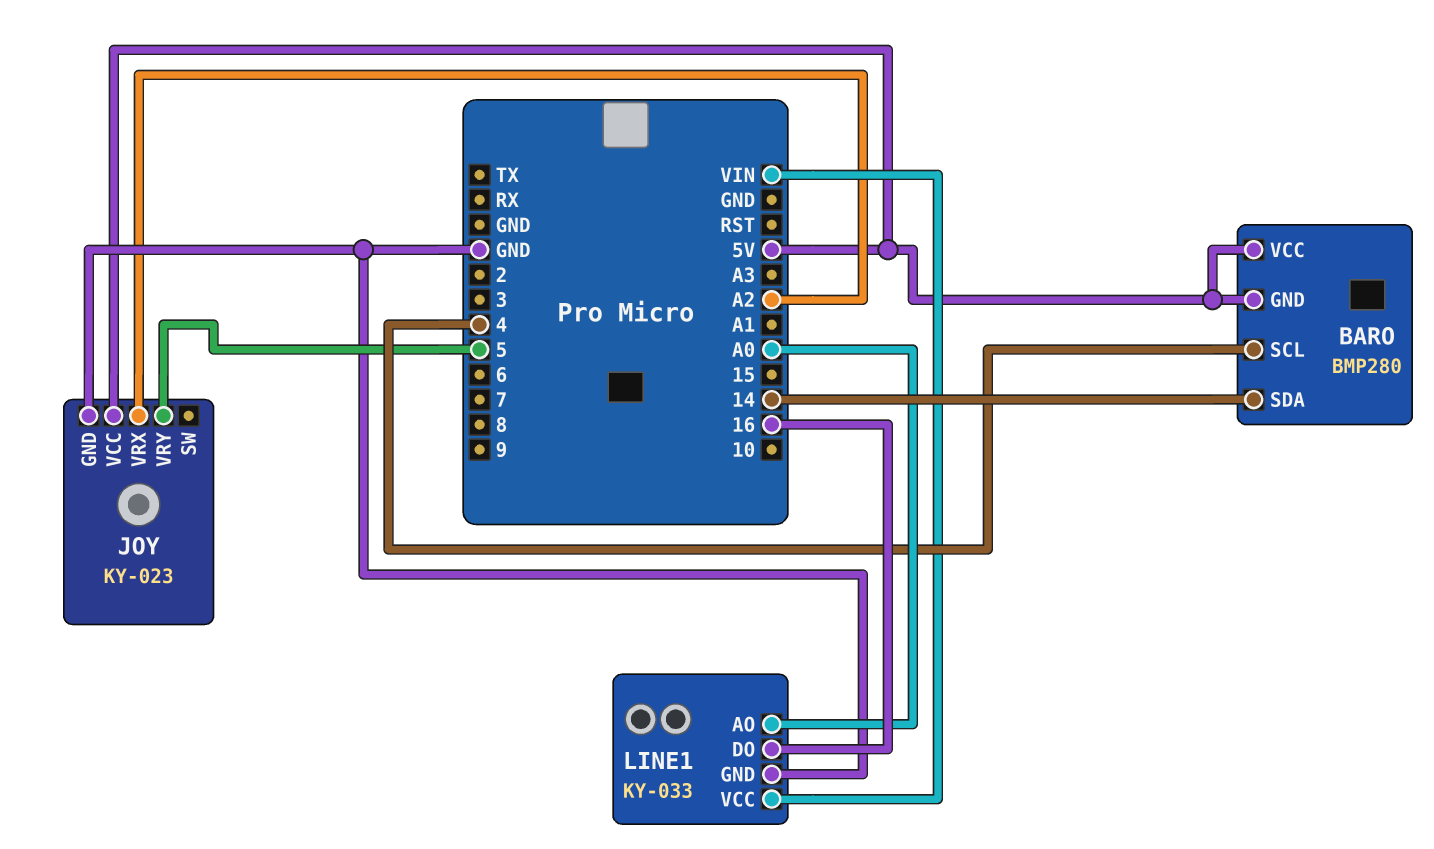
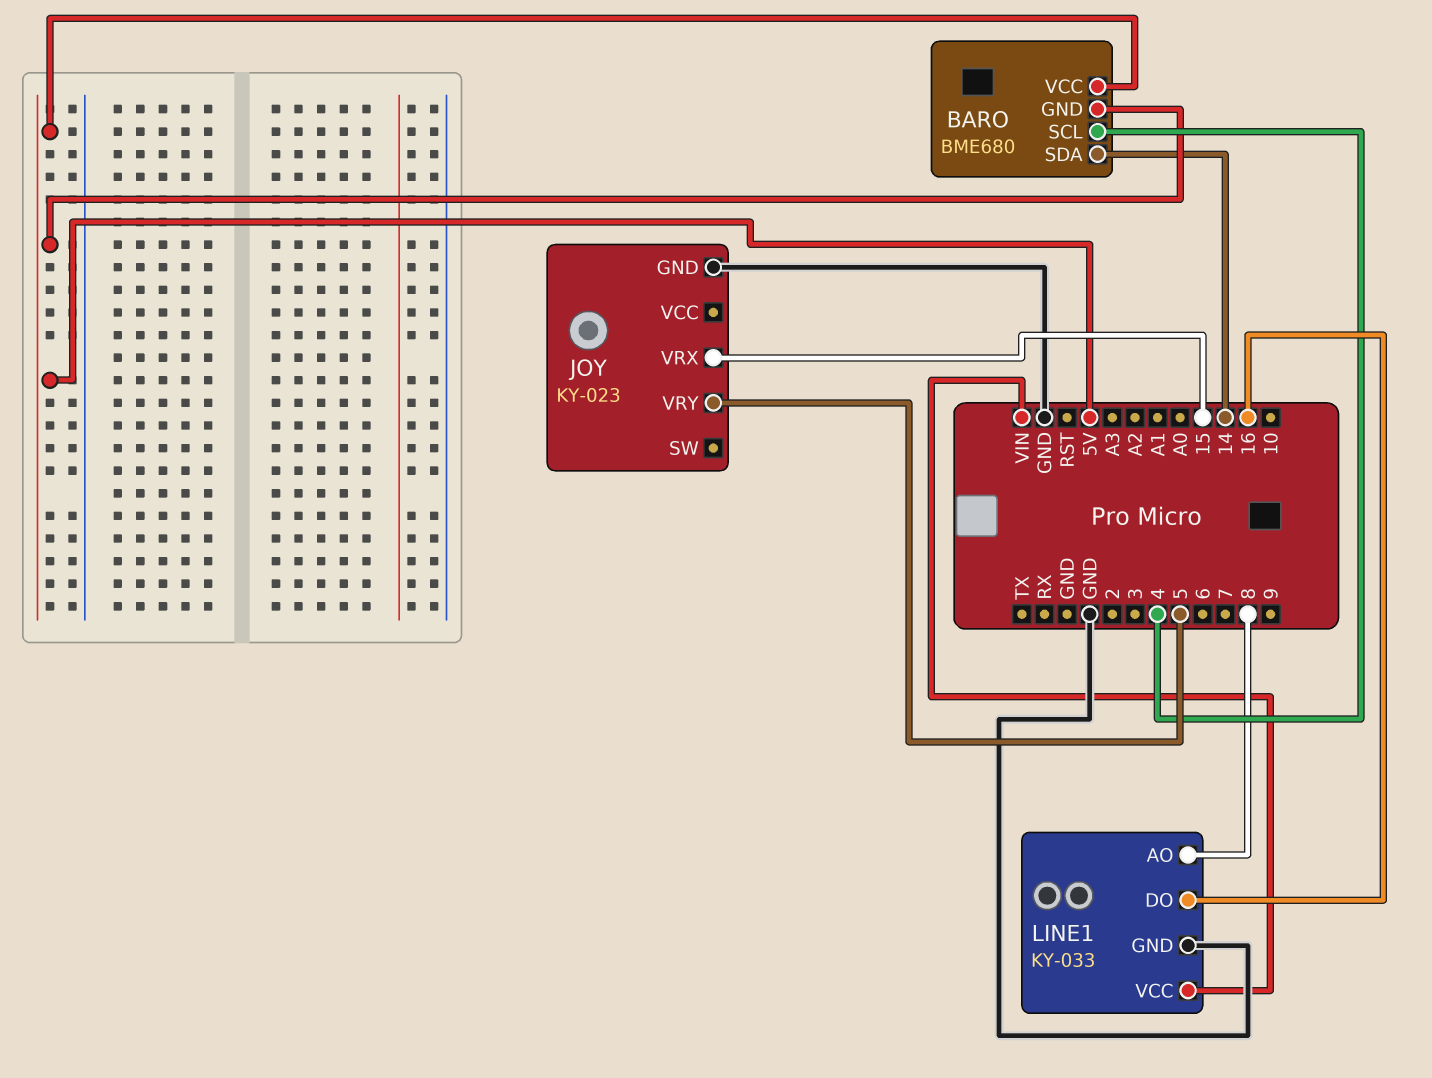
BARO: BMP280 -> BME680
JOY pin VCC: 5V -> none
JOY pin VRX: A2 -> 15
LINE1 pin AO: A0 -> 8

